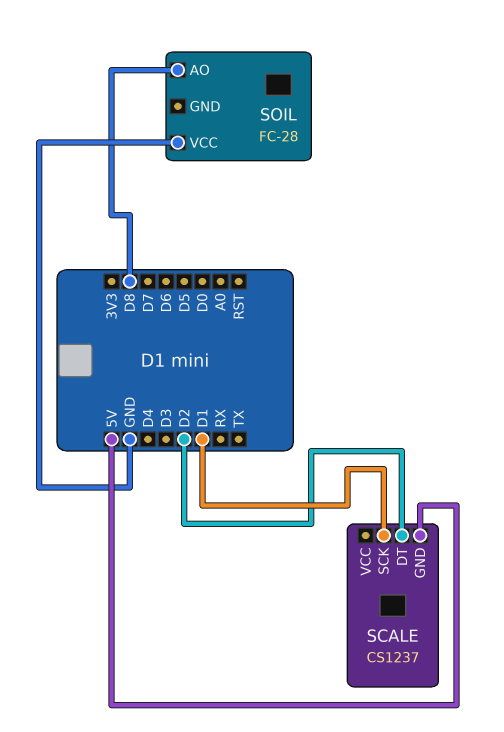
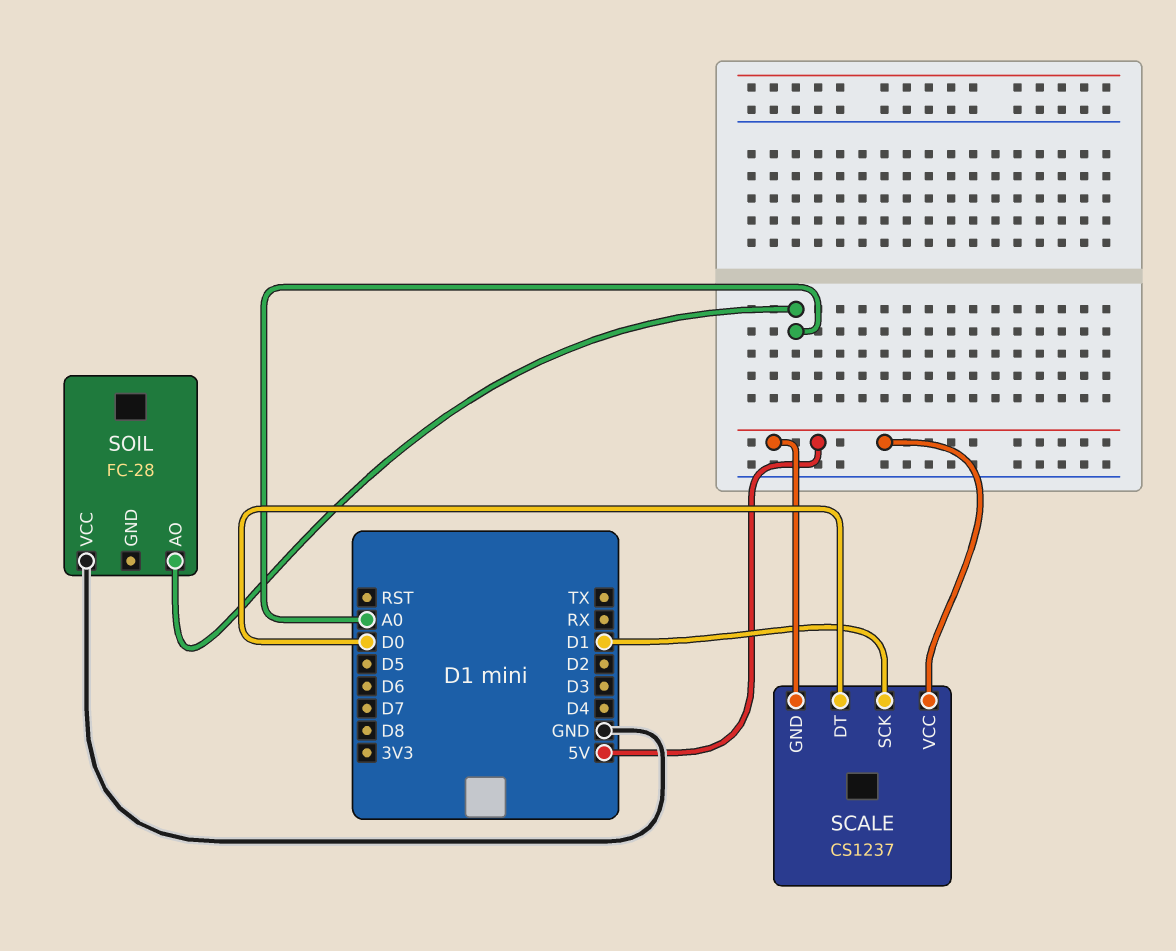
SCALE pin DT: D2 -> D0
SCALE pin VCC: none -> 5V
SOIL pin AO: D8 -> A0

